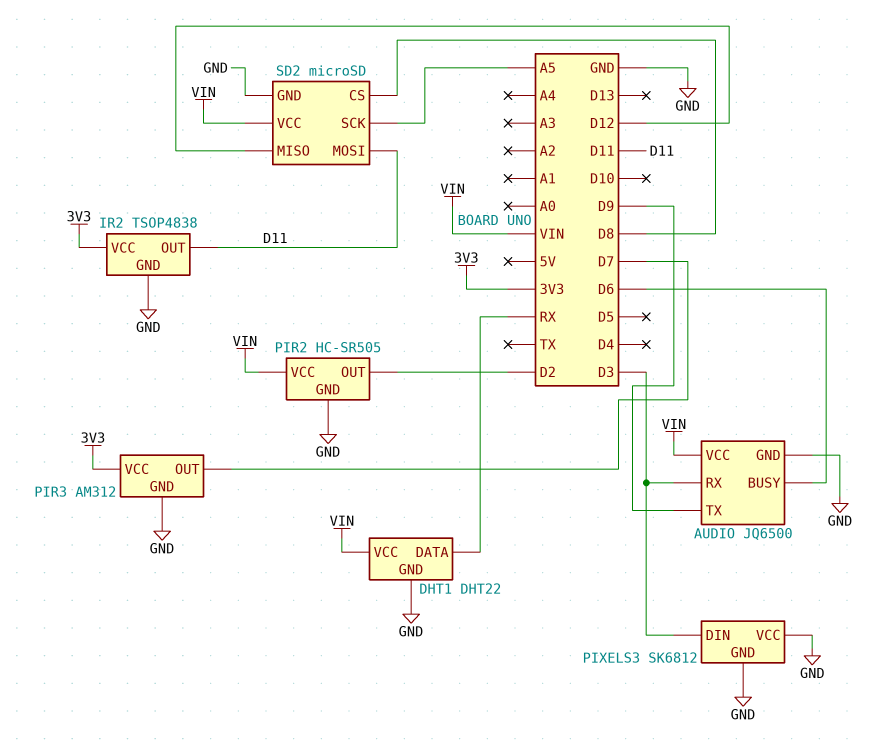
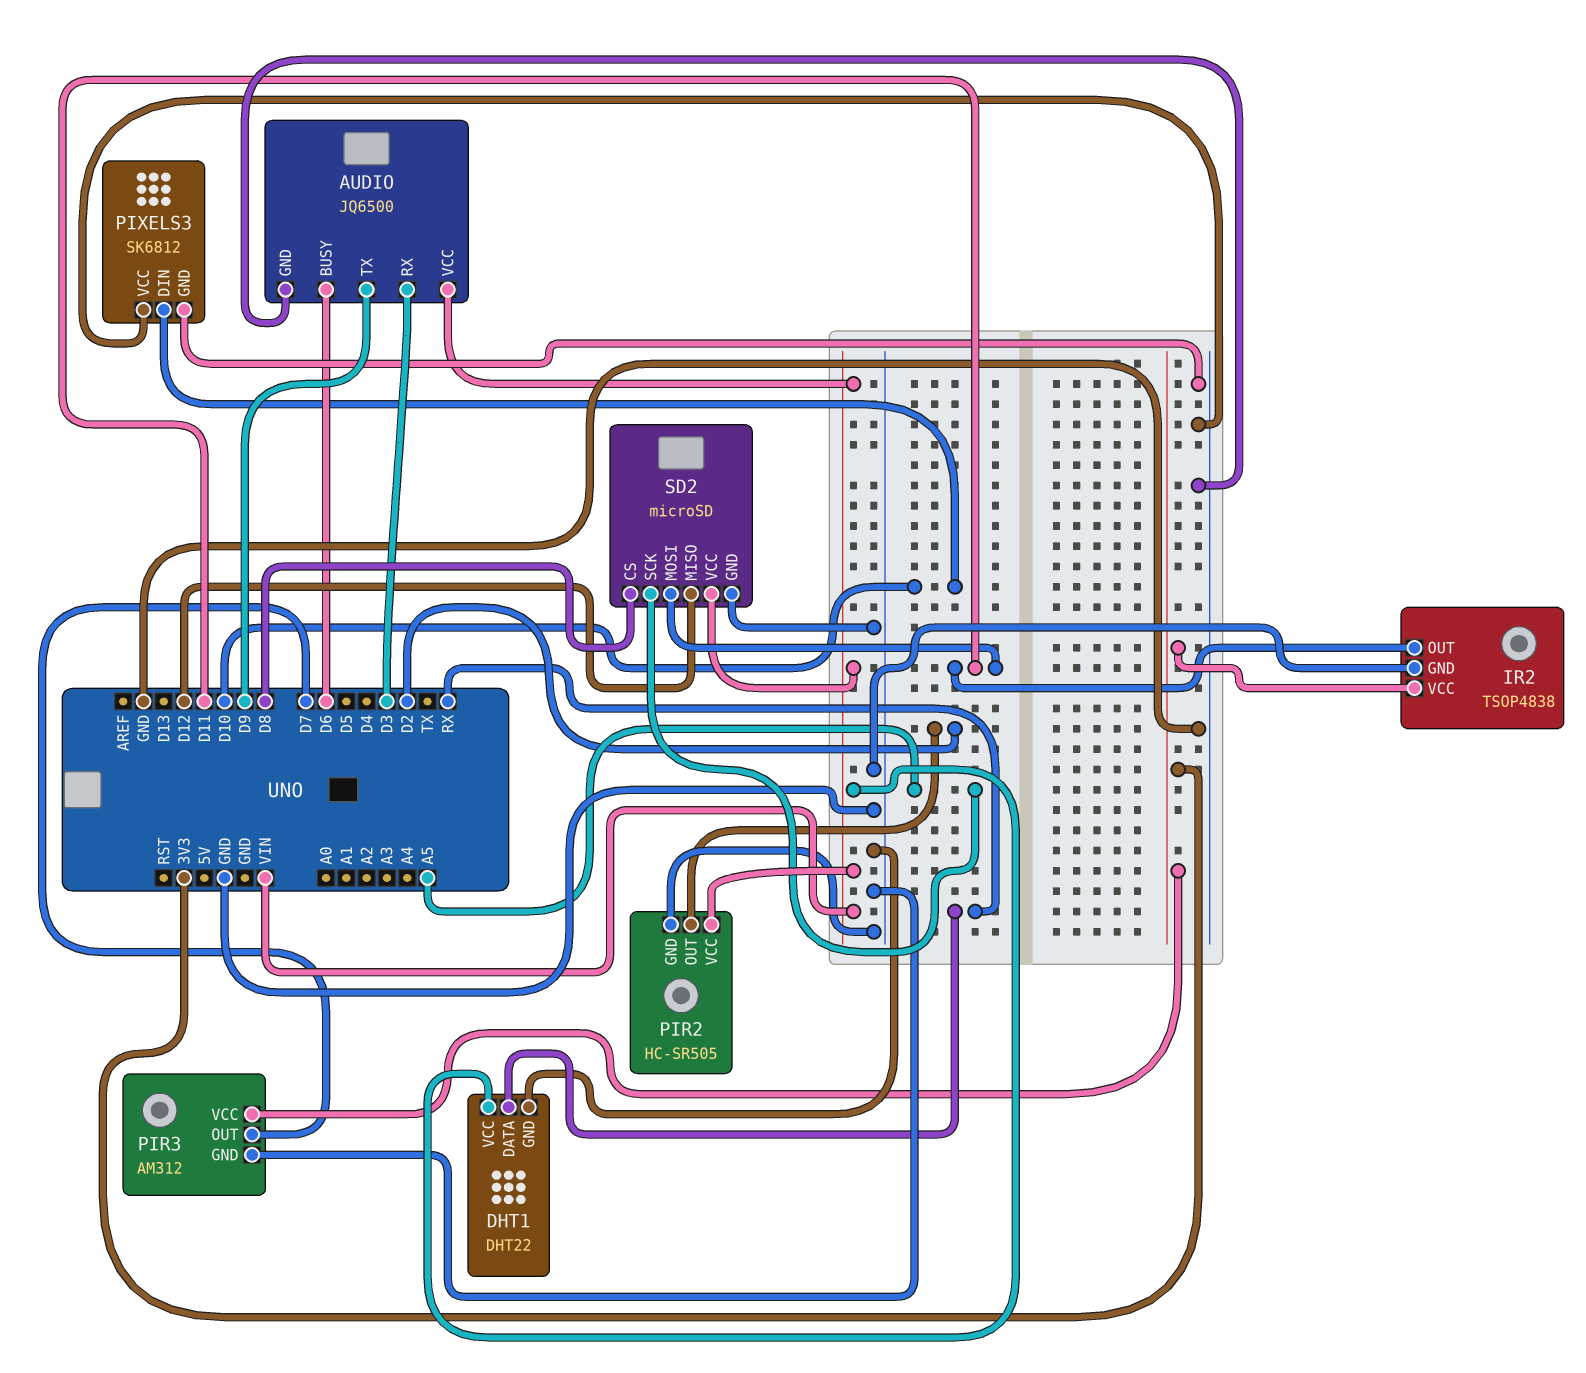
PIXELS3 pin DIN: D3 -> D10

